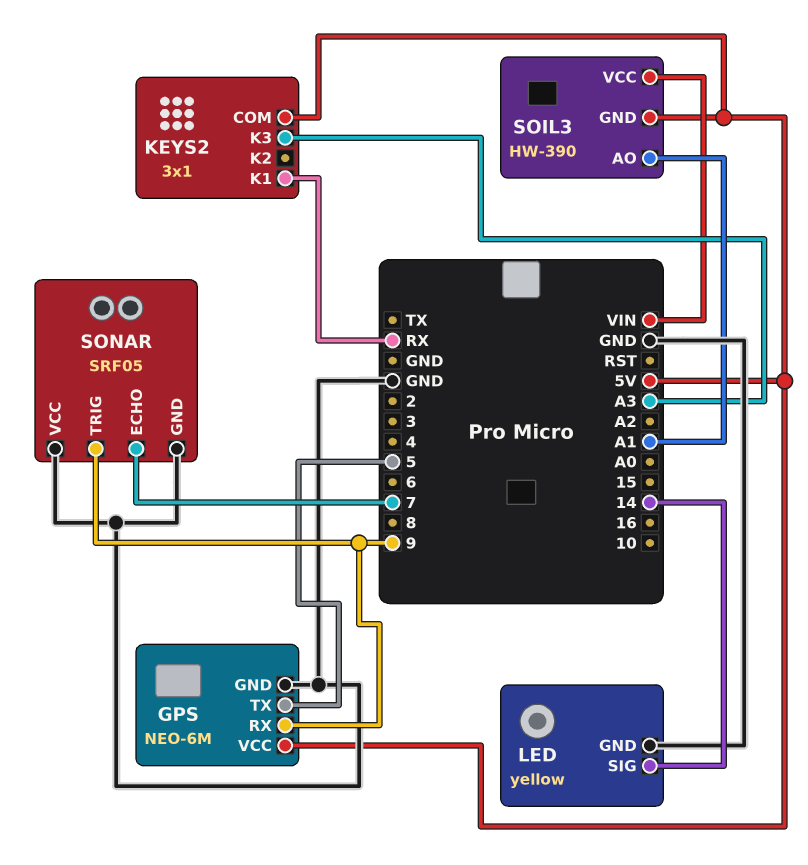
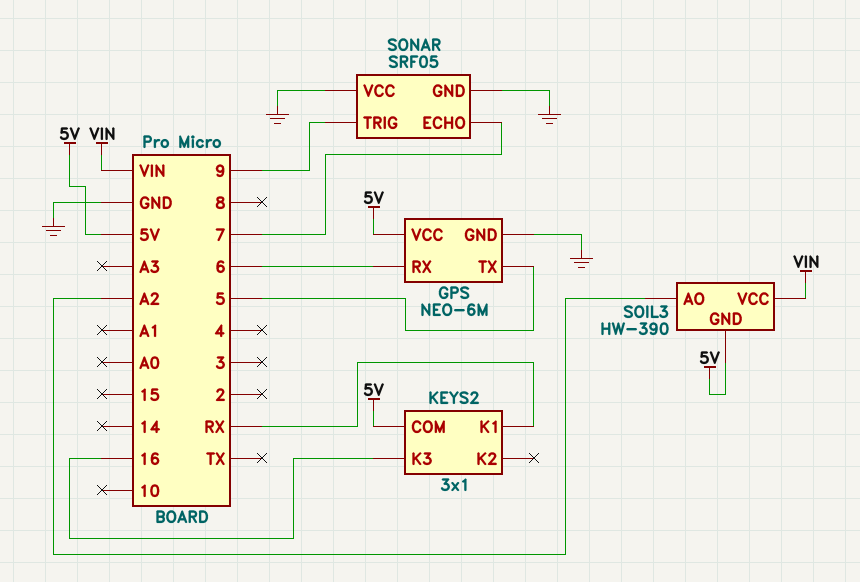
GPS pin RX: 9 -> 6
KEYS2 pin K3: A3 -> 16
LED: yellow -> none
LED pin GND: GND -> none
LED pin SIG: 14 -> none
SOIL3 pin AO: A1 -> A2

